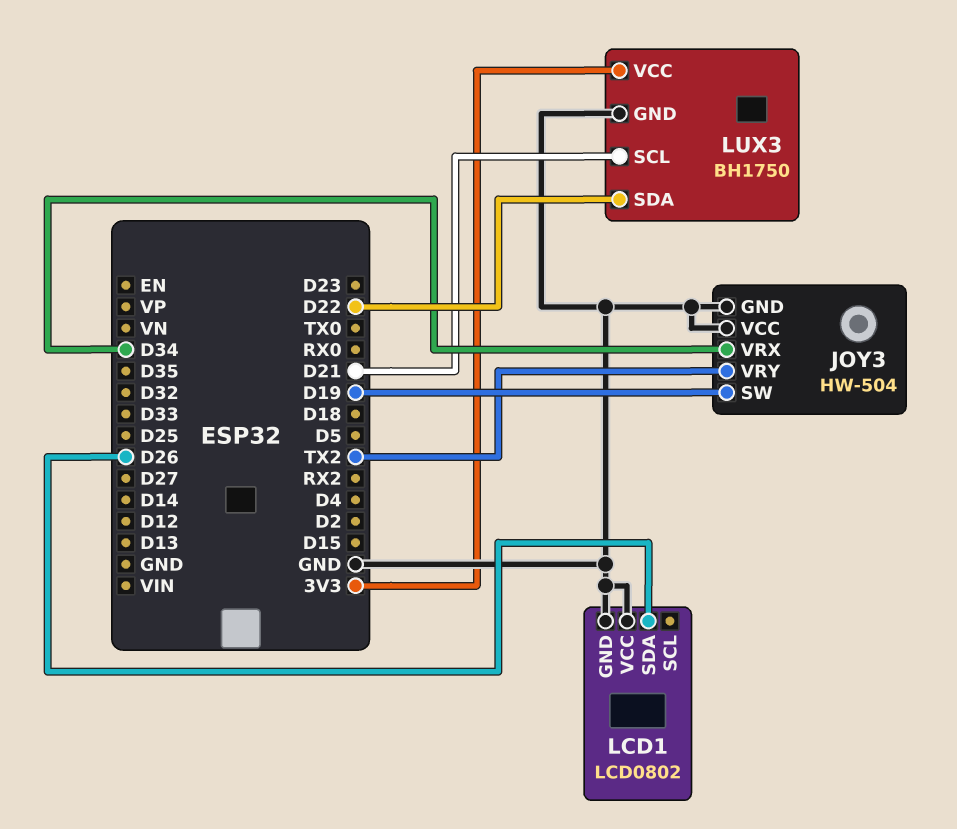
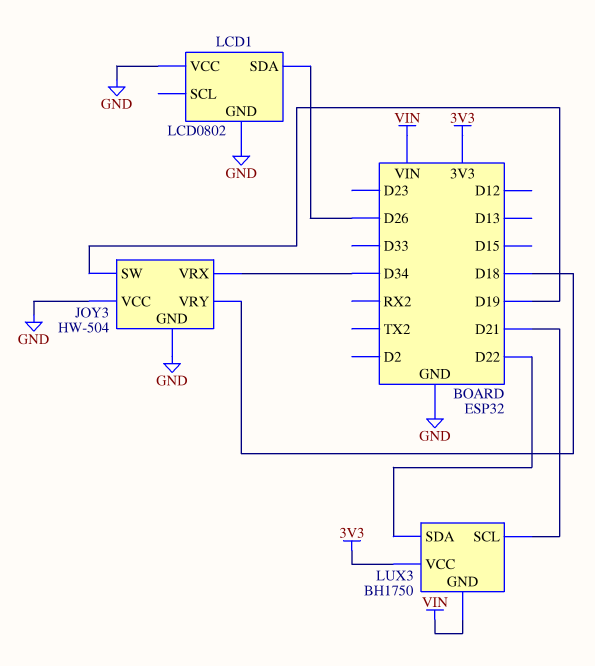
JOY3 pin VRY: TX2 -> D18
LUX3 pin GND: GND -> VIN

